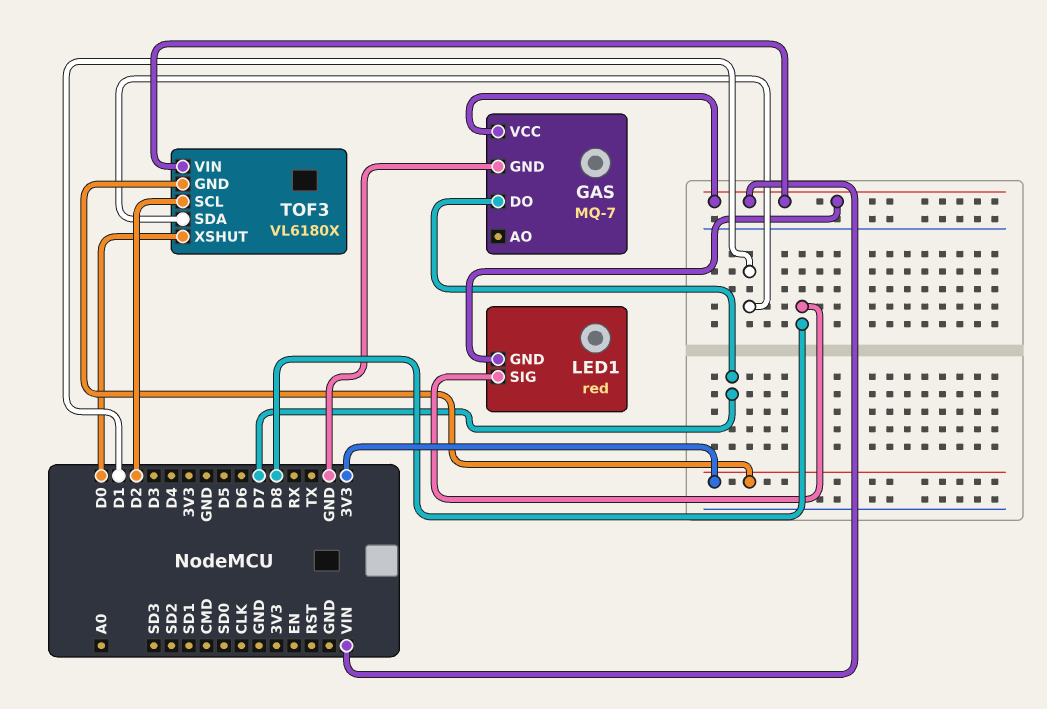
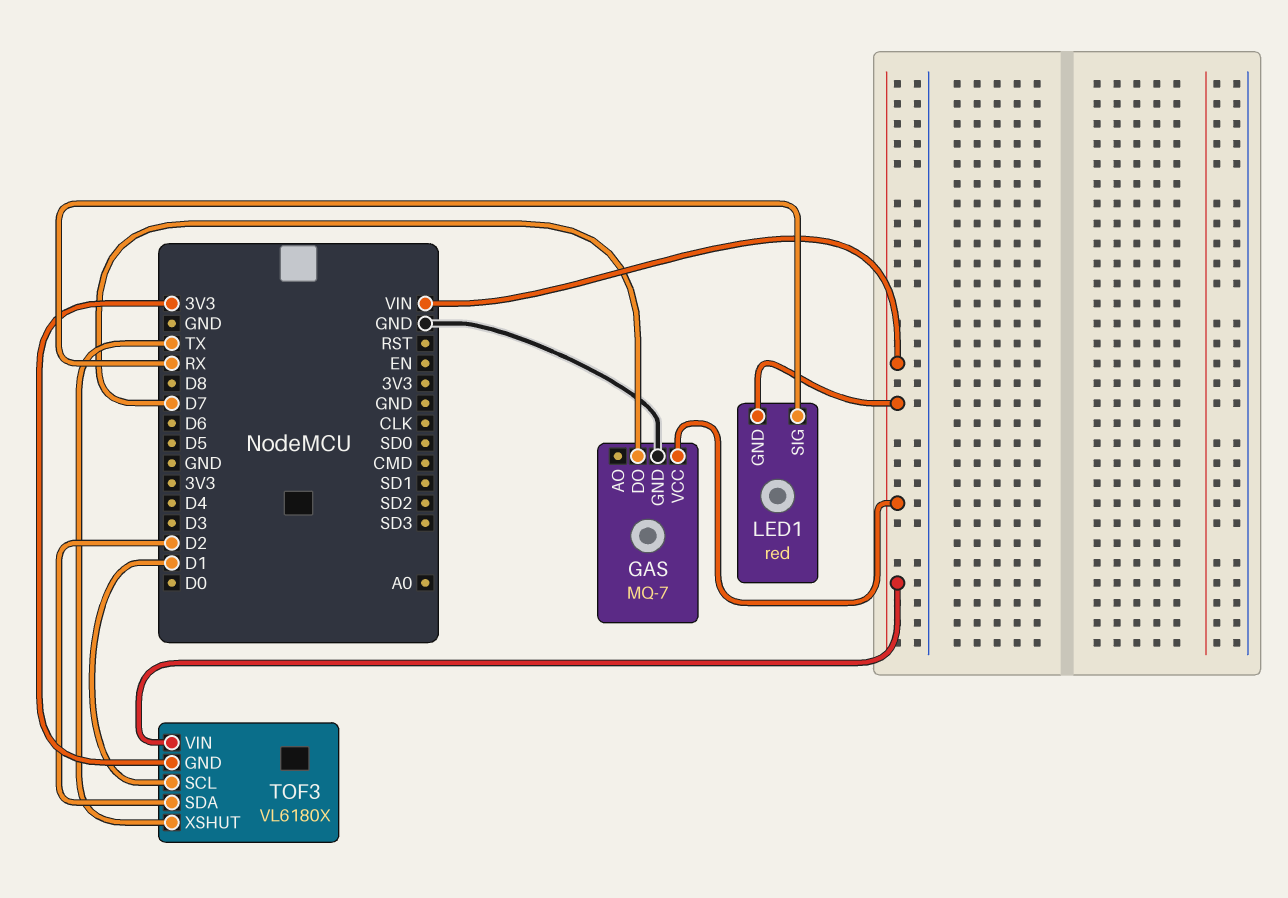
LED1 pin SIG: D8 -> RX
TOF3 pin SCL: D2 -> D1
TOF3 pin SDA: D1 -> D2
TOF3 pin XSHUT: D0 -> TX

